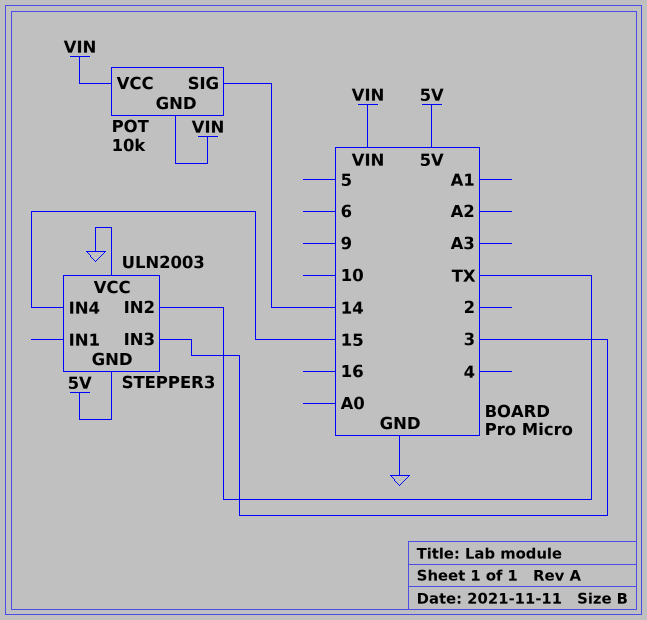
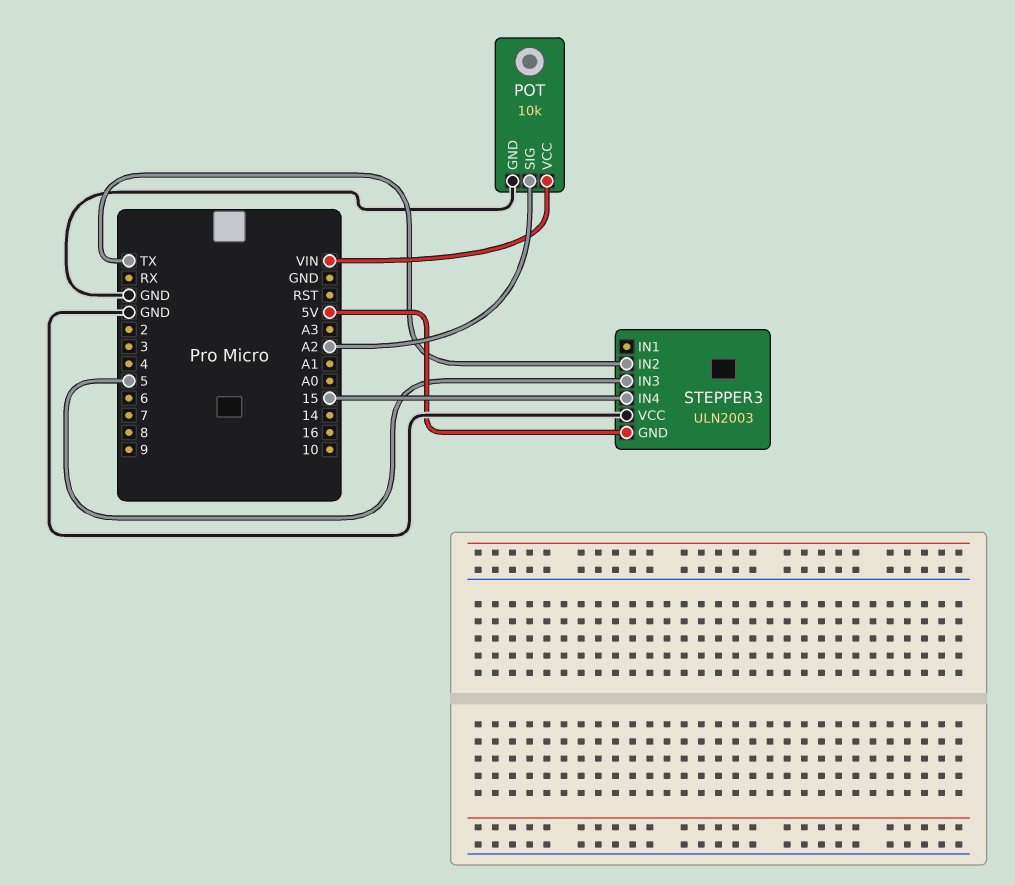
POT pin GND: VIN -> GND
POT pin SIG: 14 -> A2
STEPPER3 pin IN3: 3 -> 5

